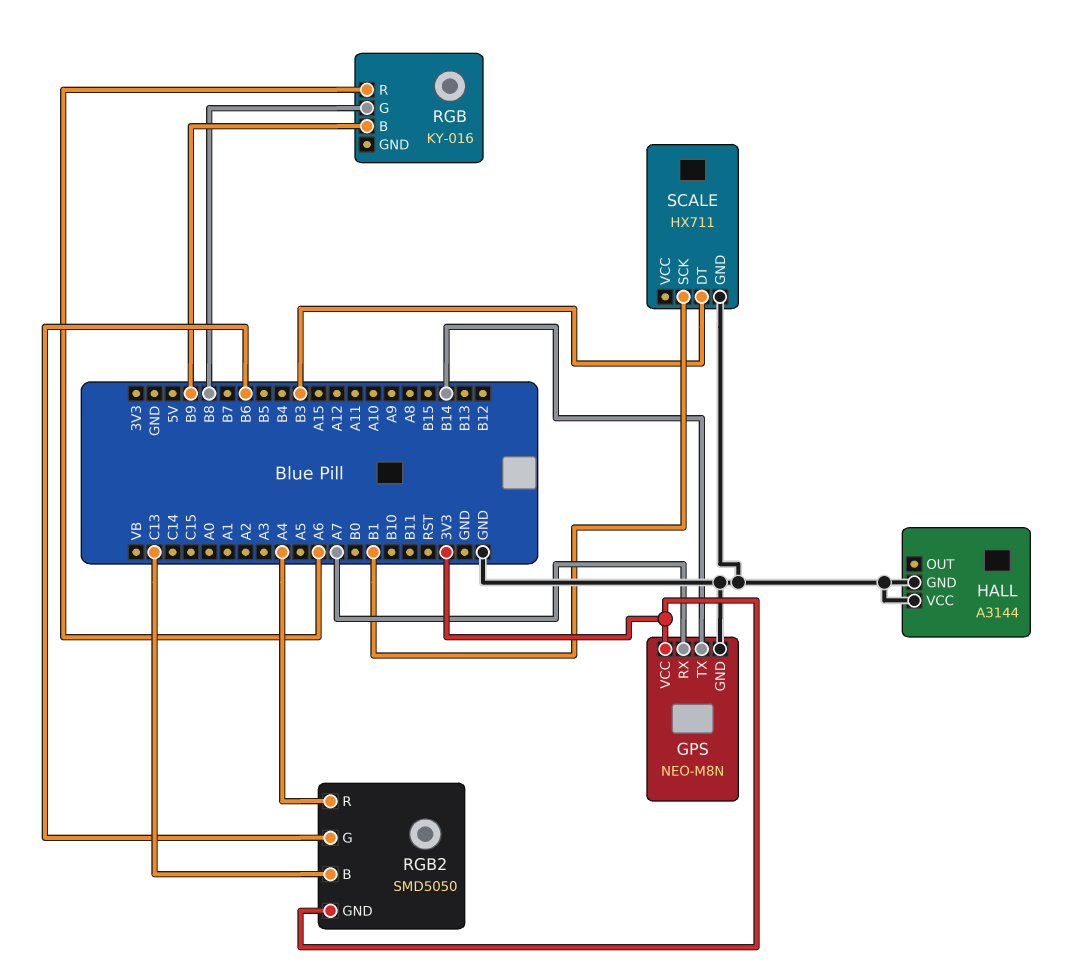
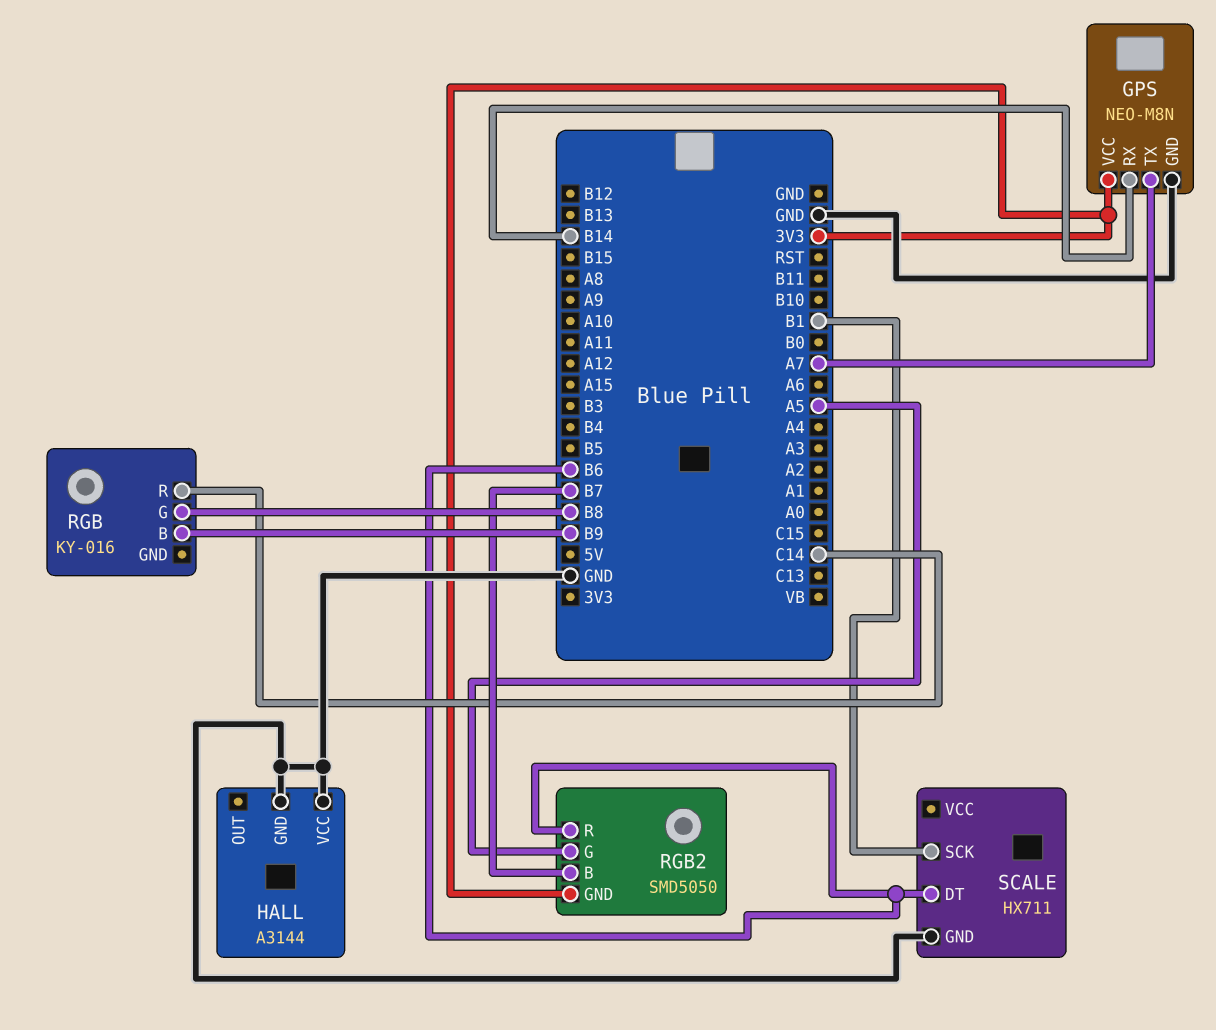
GPS pin RX: A7 -> B14
GPS pin TX: B14 -> A7
RGB pin R: A6 -> C14
RGB2 pin B: C13 -> B7
RGB2 pin G: B6 -> A5
RGB2 pin R: A4 -> B6
SCALE pin DT: B3 -> B6

